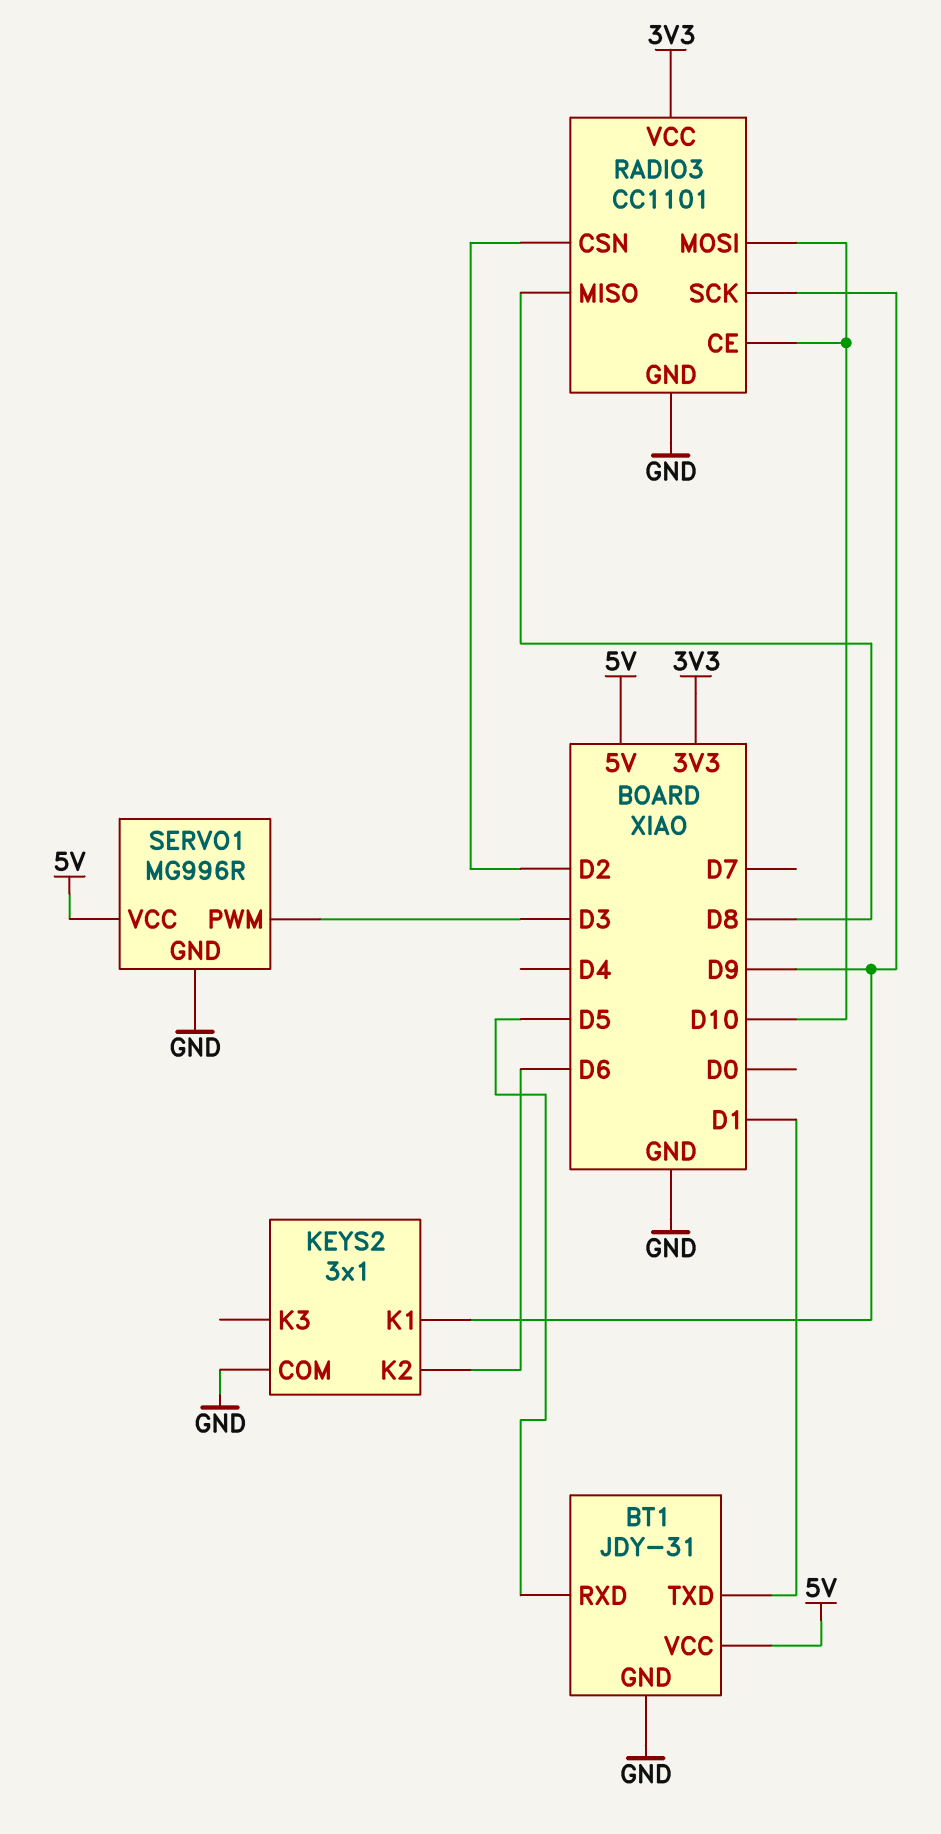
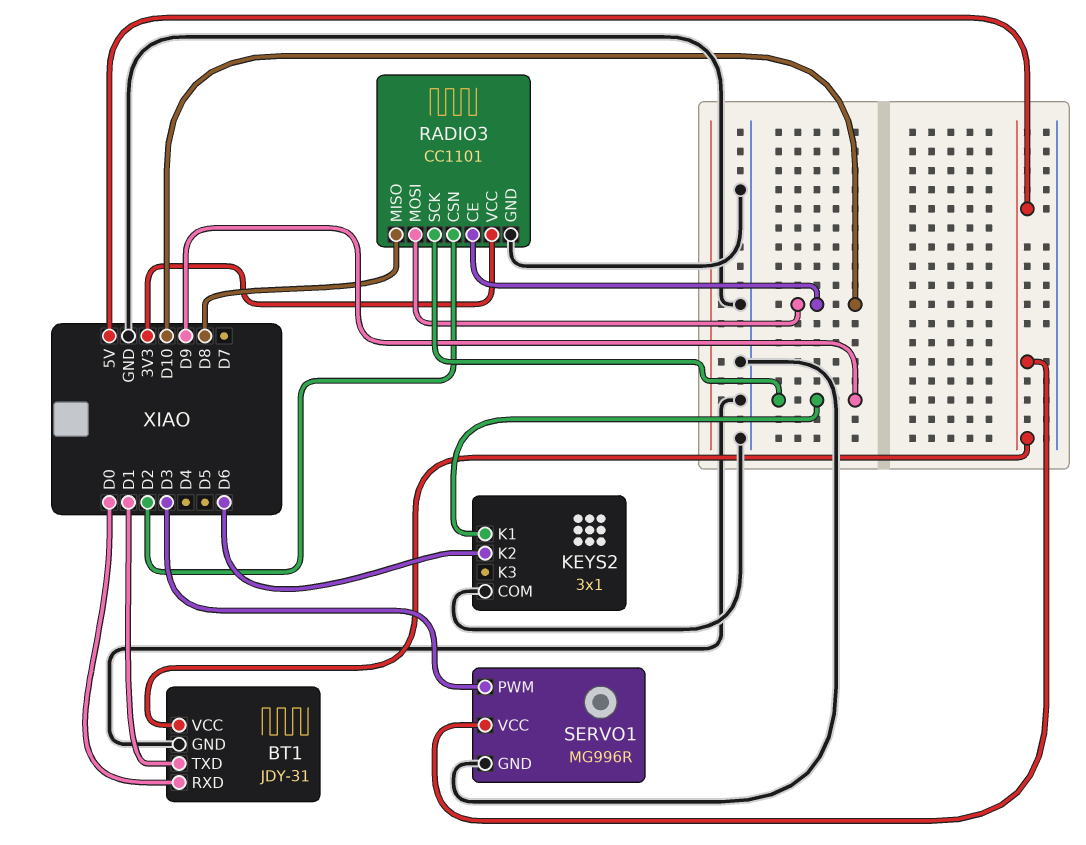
BT1 pin RXD: D5 -> D0

